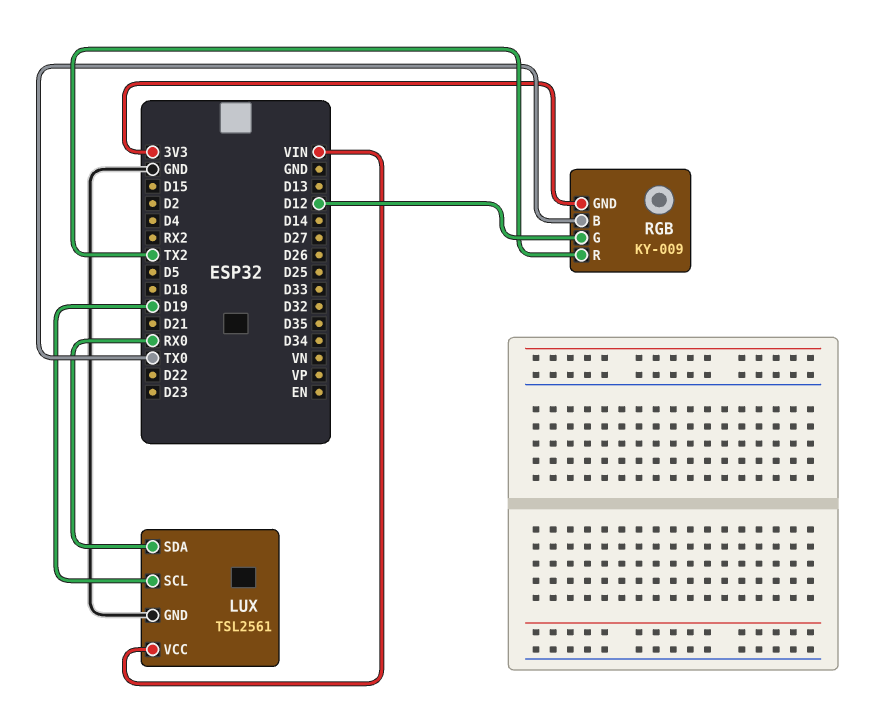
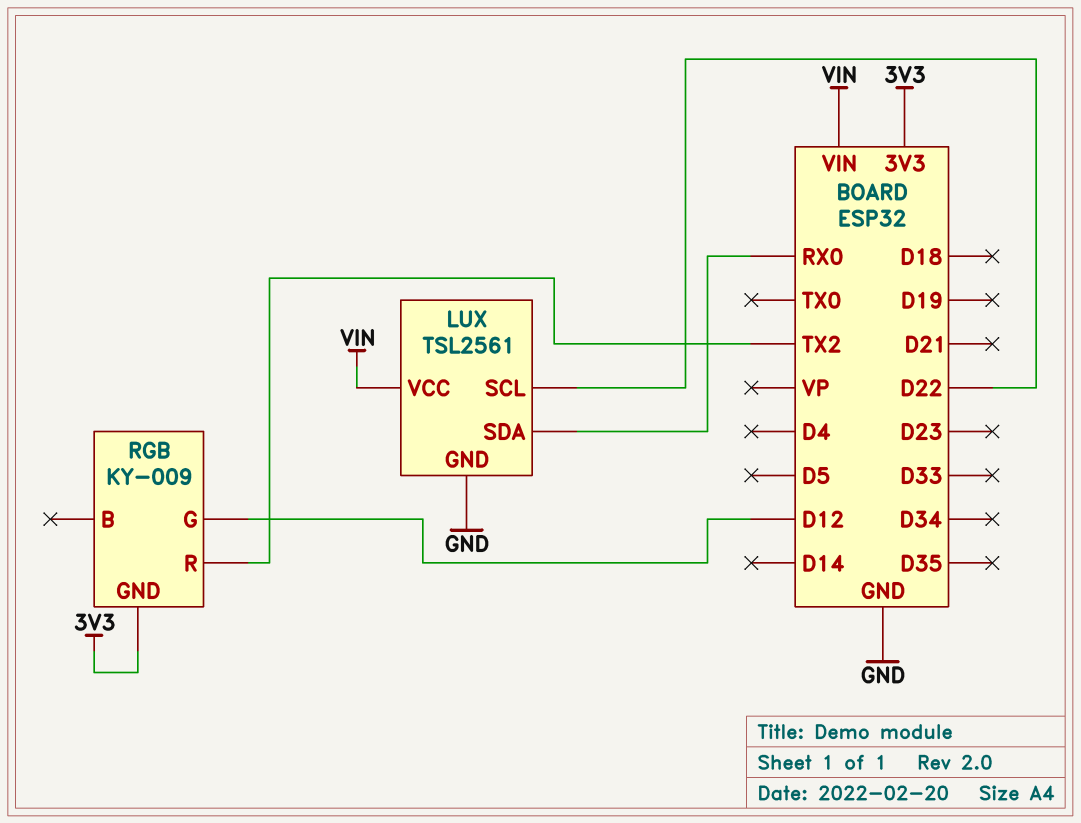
LUX pin SCL: D19 -> D22
RGB pin B: TX0 -> none

